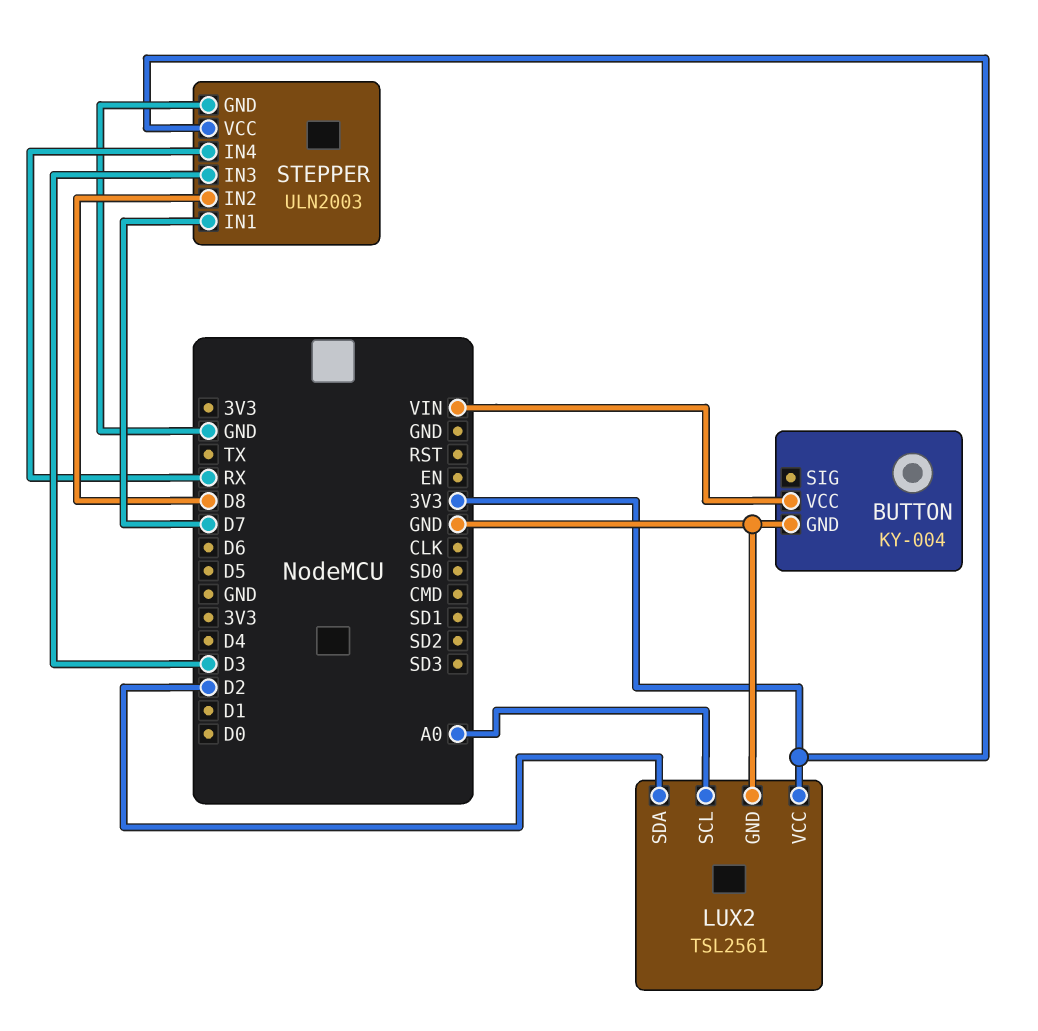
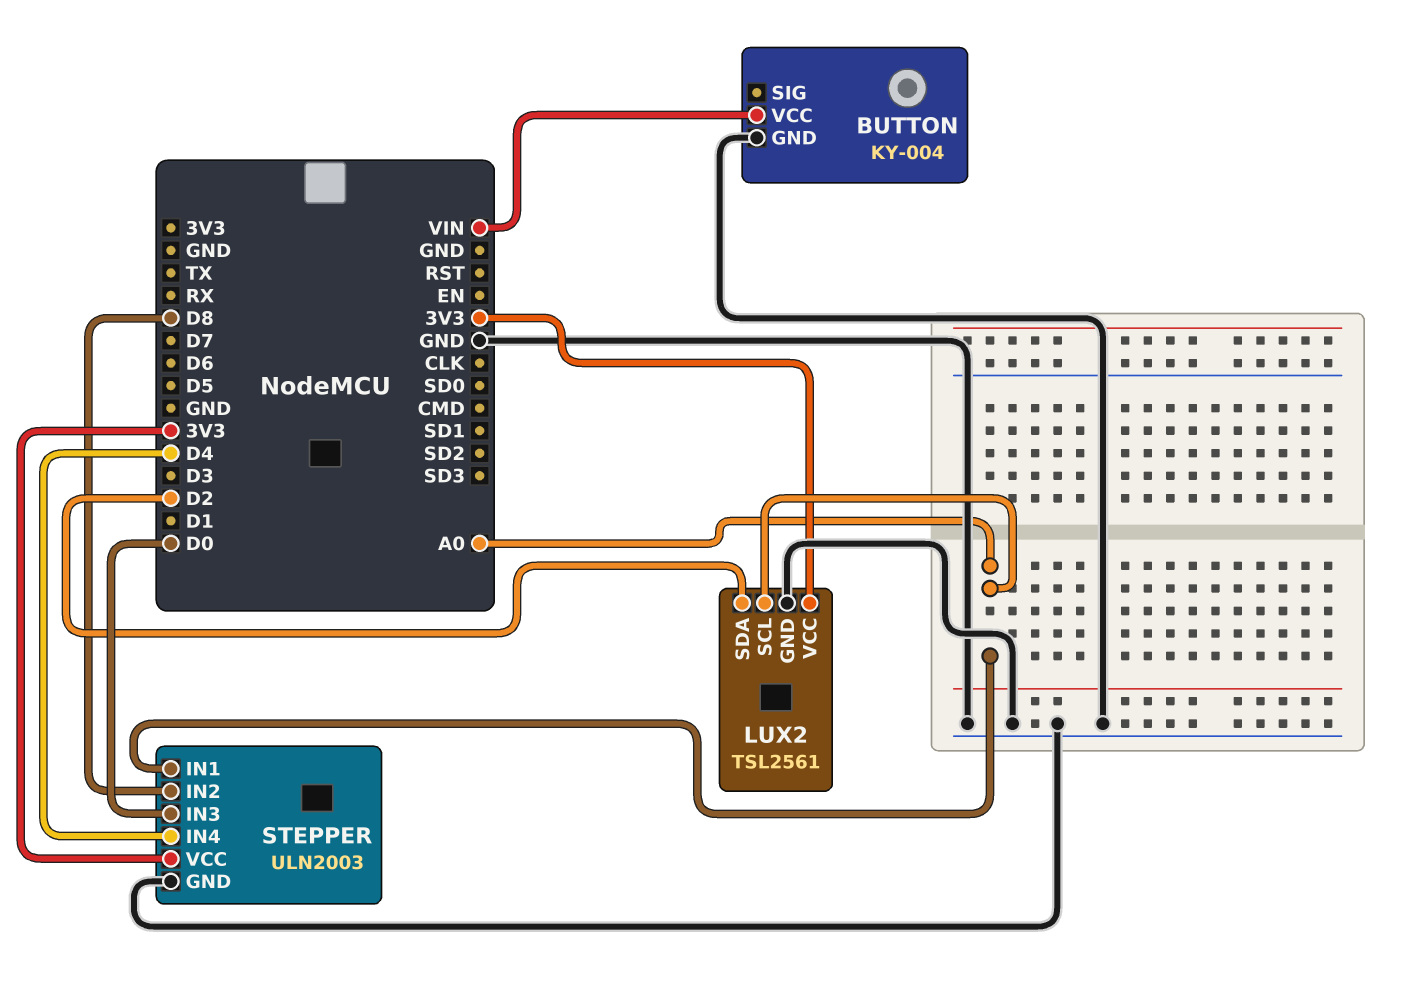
STEPPER pin IN1: D7 -> A0
STEPPER pin IN3: D3 -> D0
STEPPER pin IN4: RX -> D4

